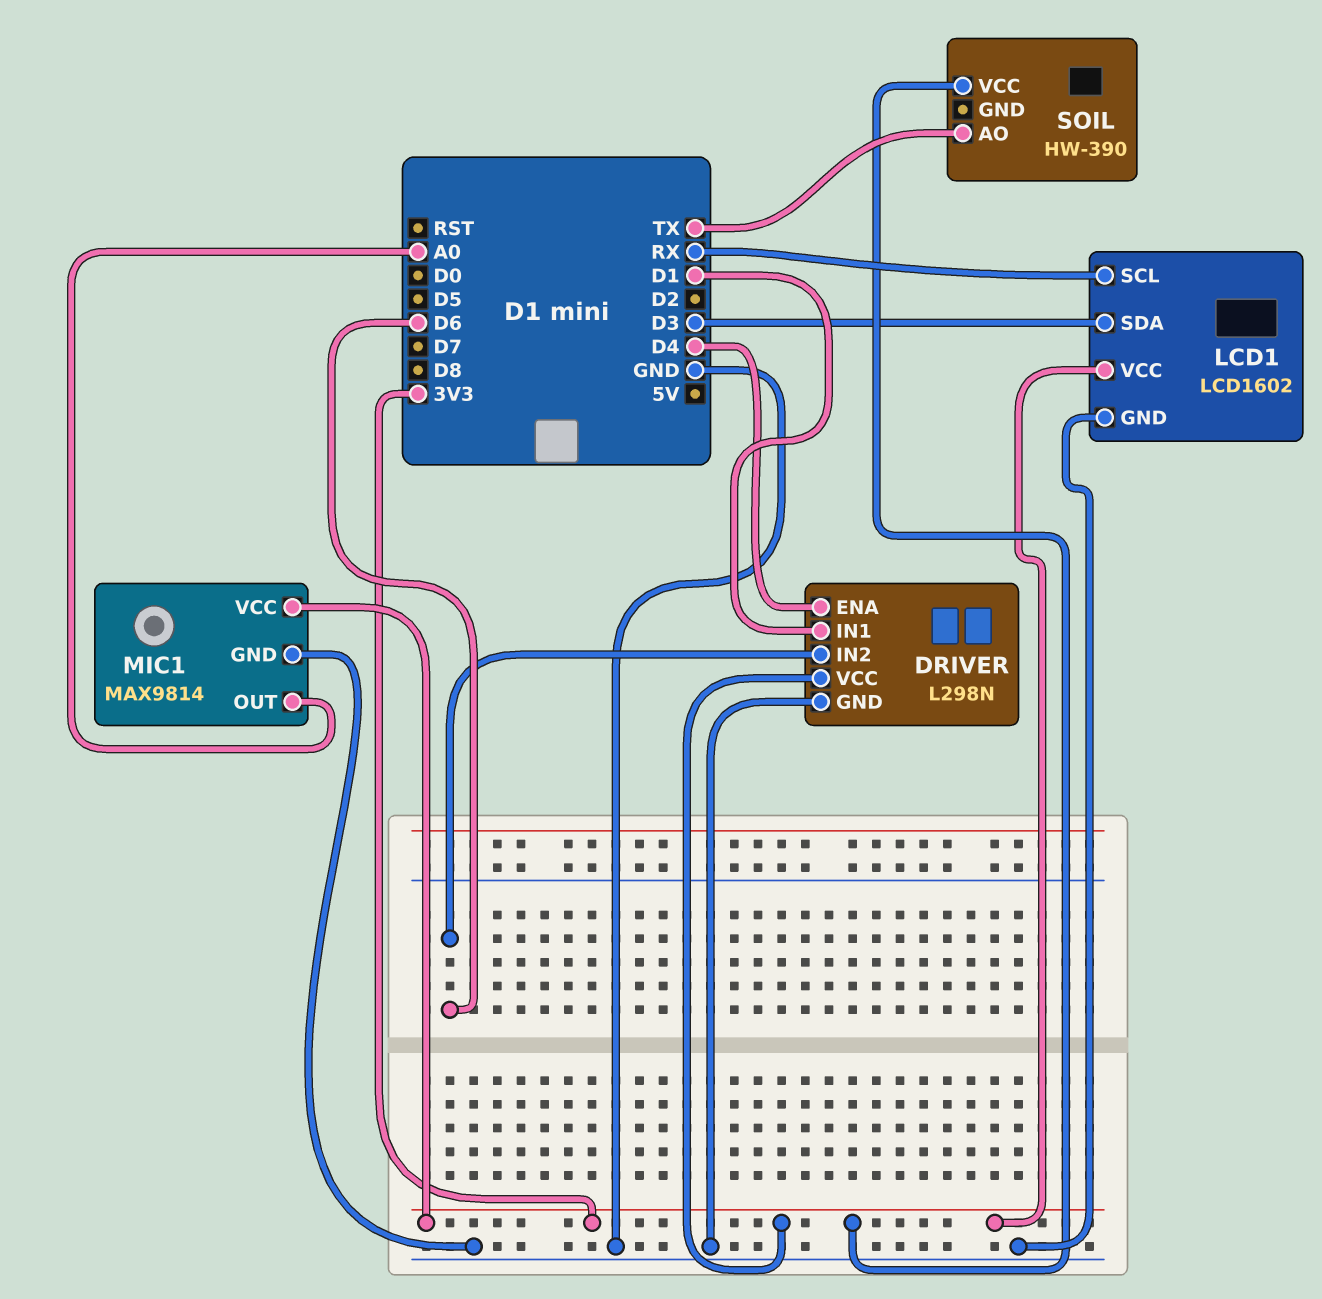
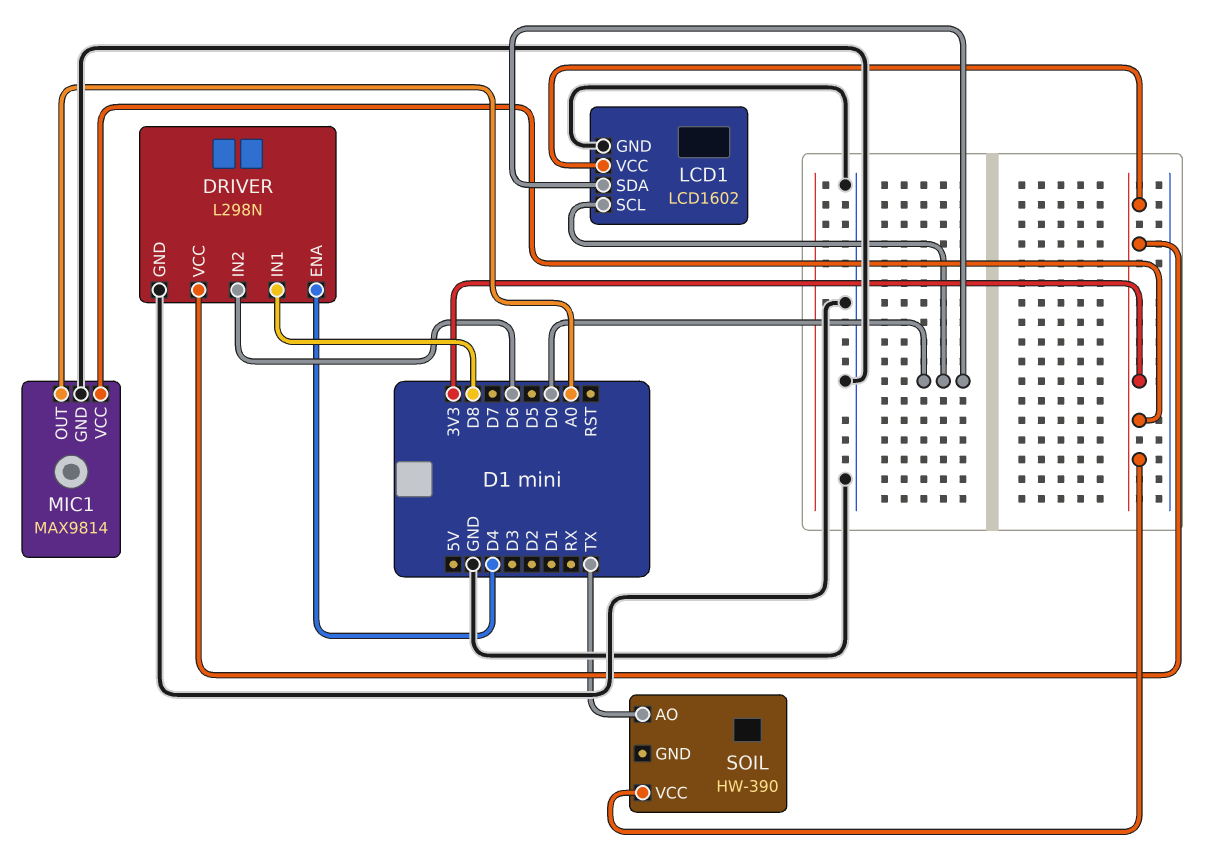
DRIVER pin IN1: D1 -> D8
LCD1 pin SCL: RX -> D0
LCD1 pin SDA: D3 -> D0

